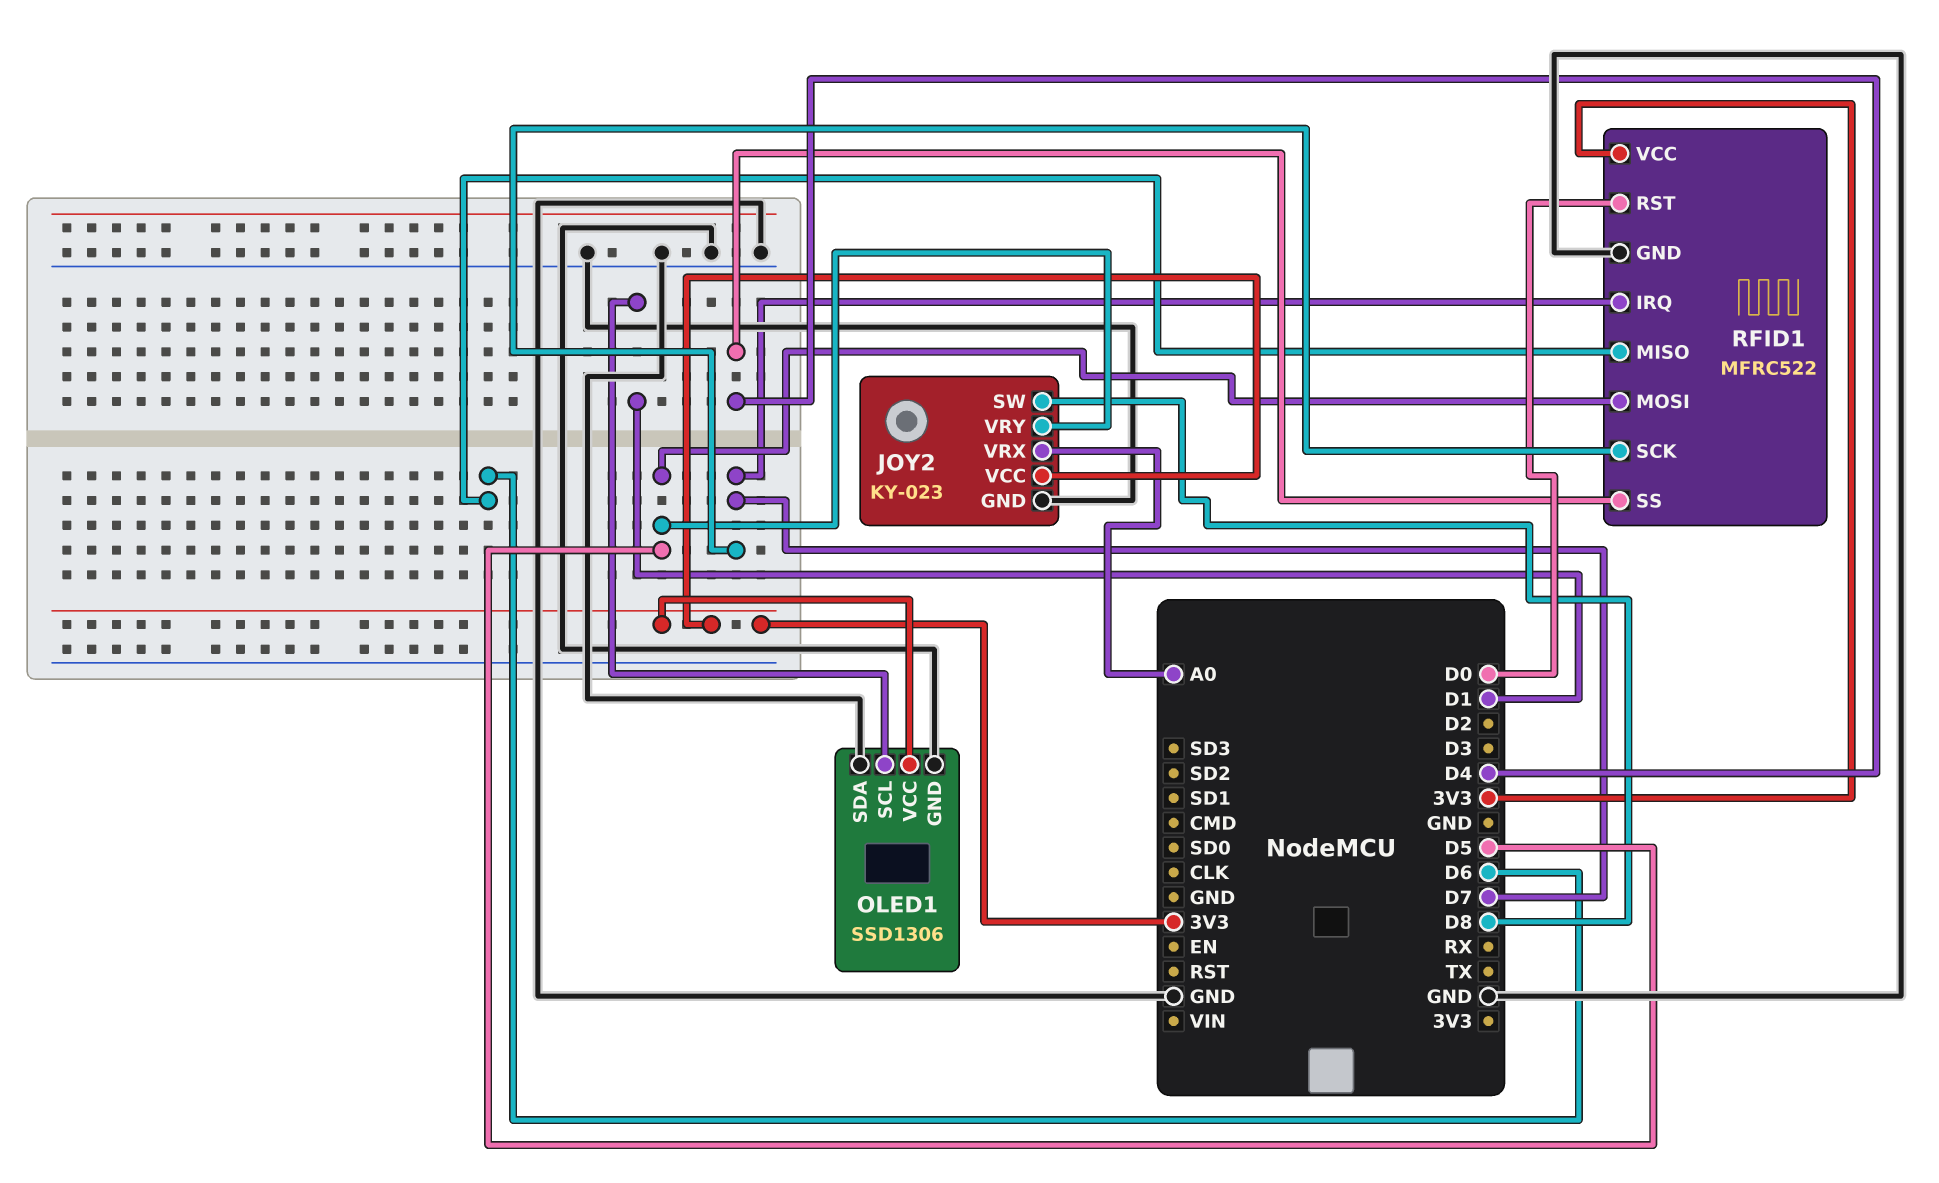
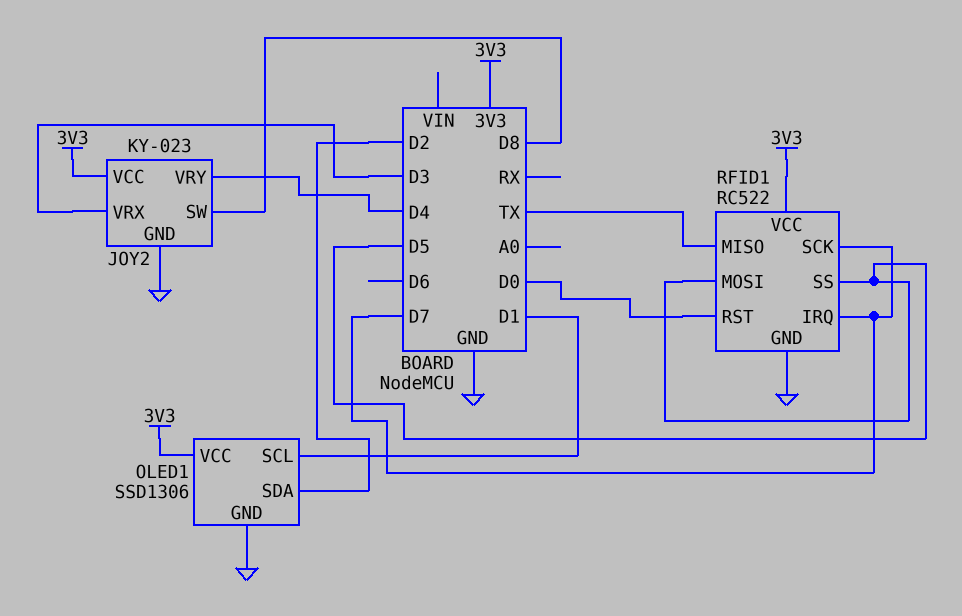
JOY2 pin VRX: A0 -> D3
JOY2 pin VRY: D5 -> D4
OLED1 pin SDA: GND -> D2
RFID1: MFRC522 -> RC522
RFID1 pin MISO: D6 -> TX
RFID1 pin SS: D4 -> D5

